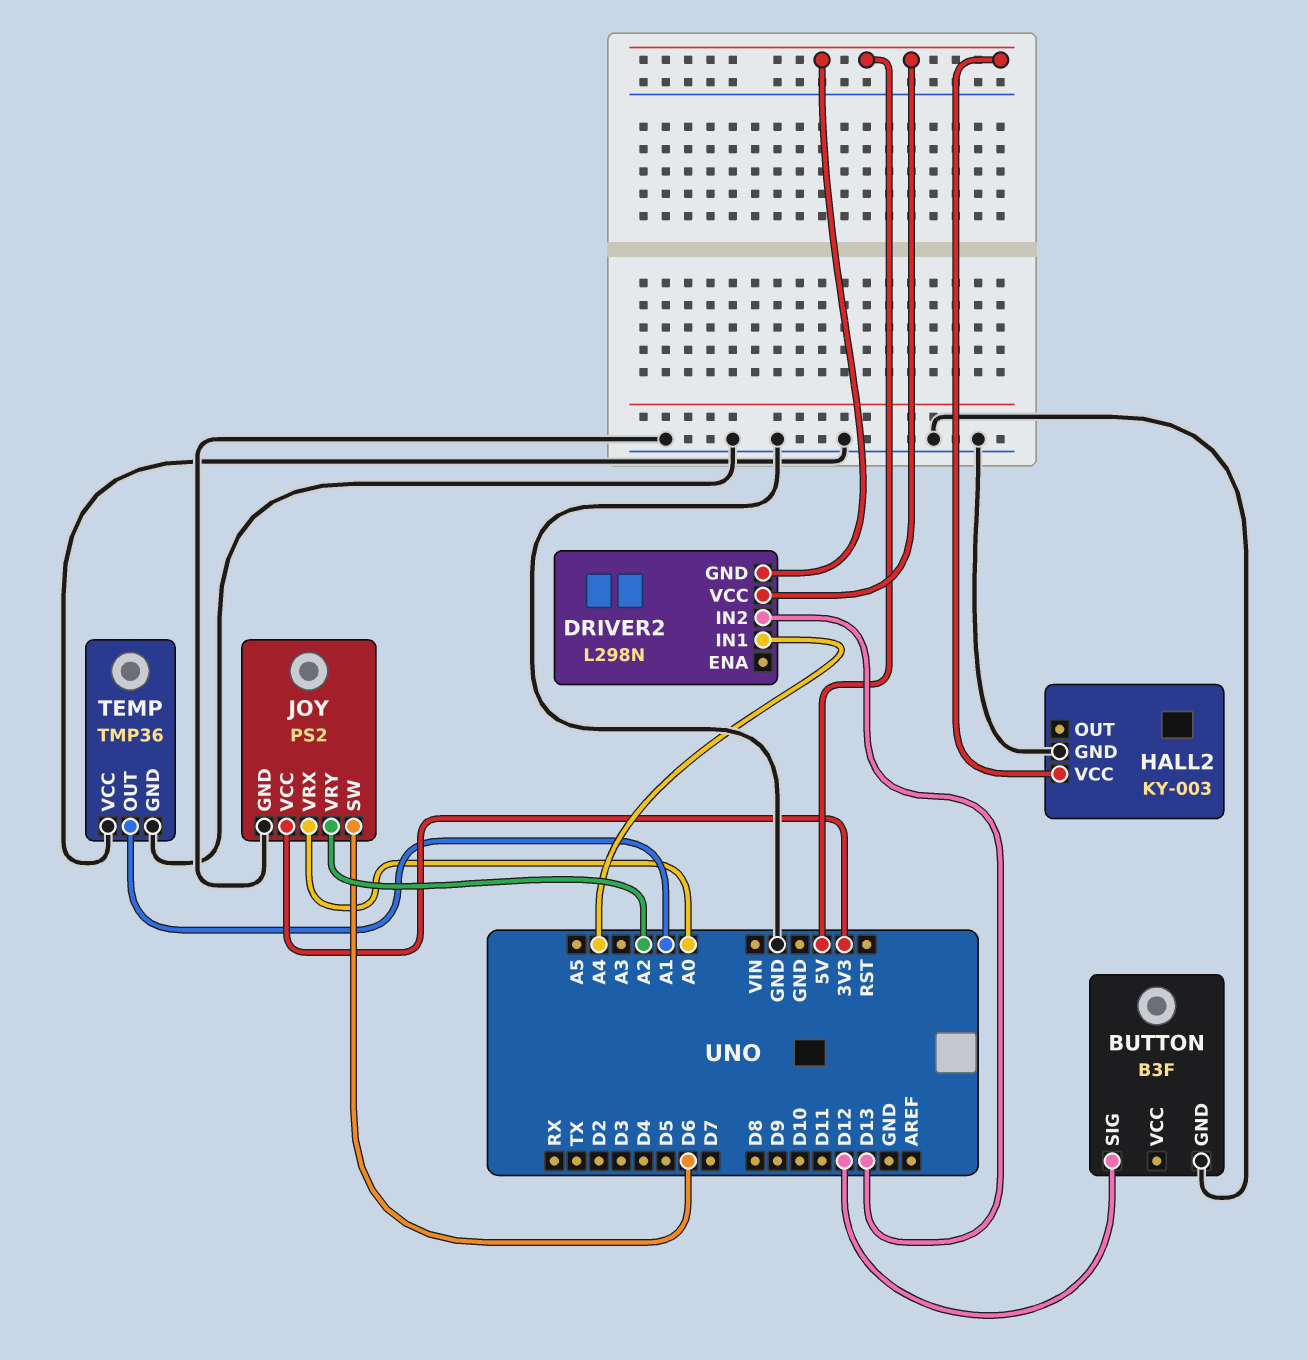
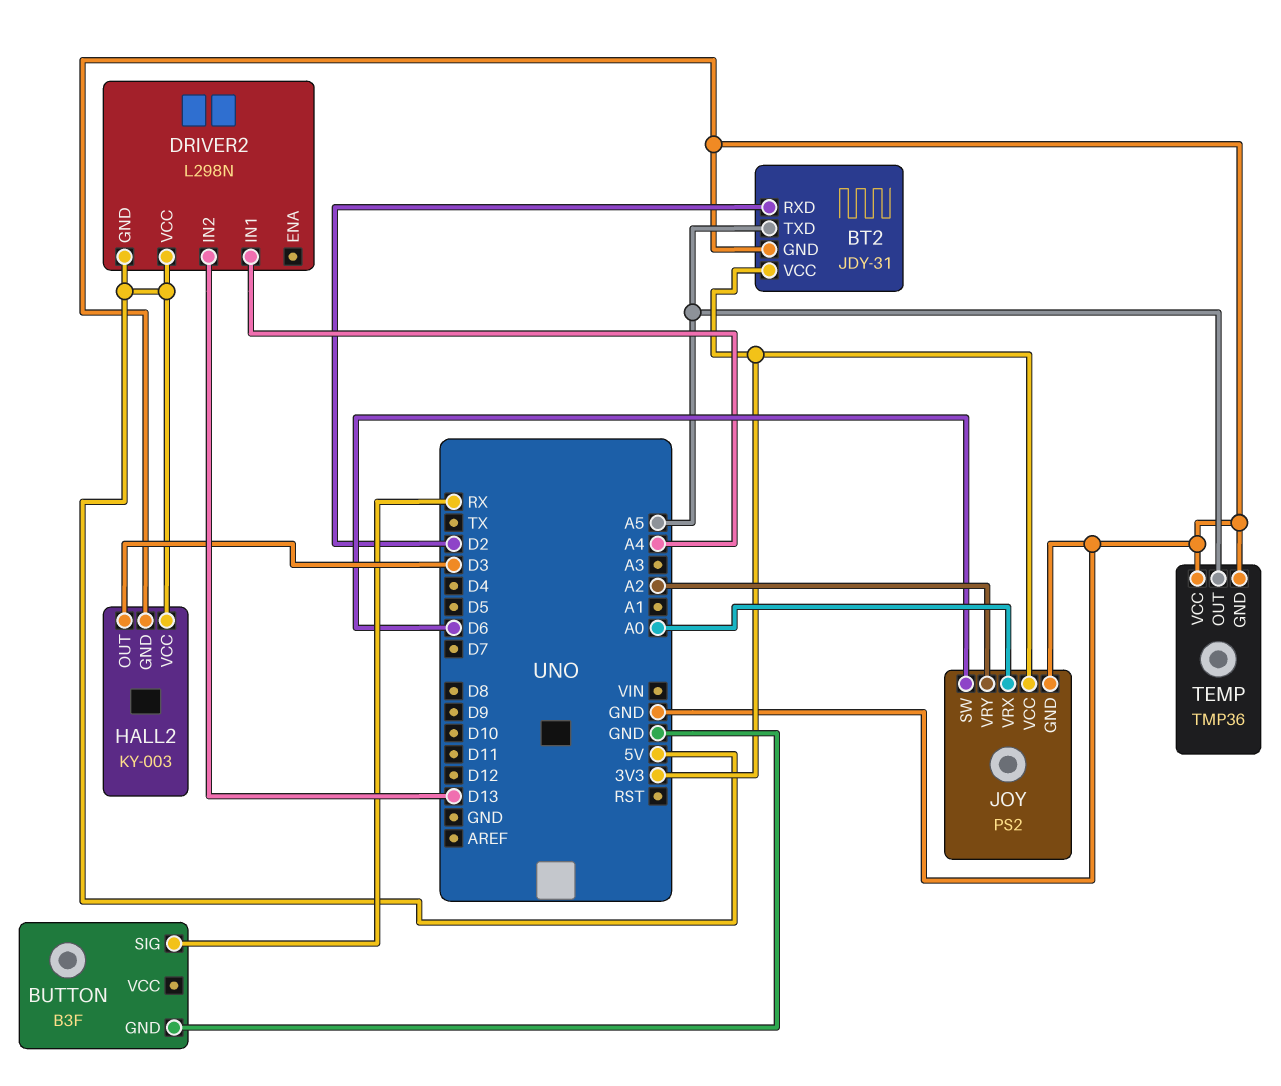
BT2: none -> JDY-31
BT2 pin GND: none -> GND
BT2 pin RXD: none -> D2
BT2 pin TXD: none -> A5
BT2 pin VCC: none -> 3V3
BUTTON pin SIG: D12 -> RX
HALL2 pin OUT: none -> D3
TEMP pin OUT: A1 -> A5

